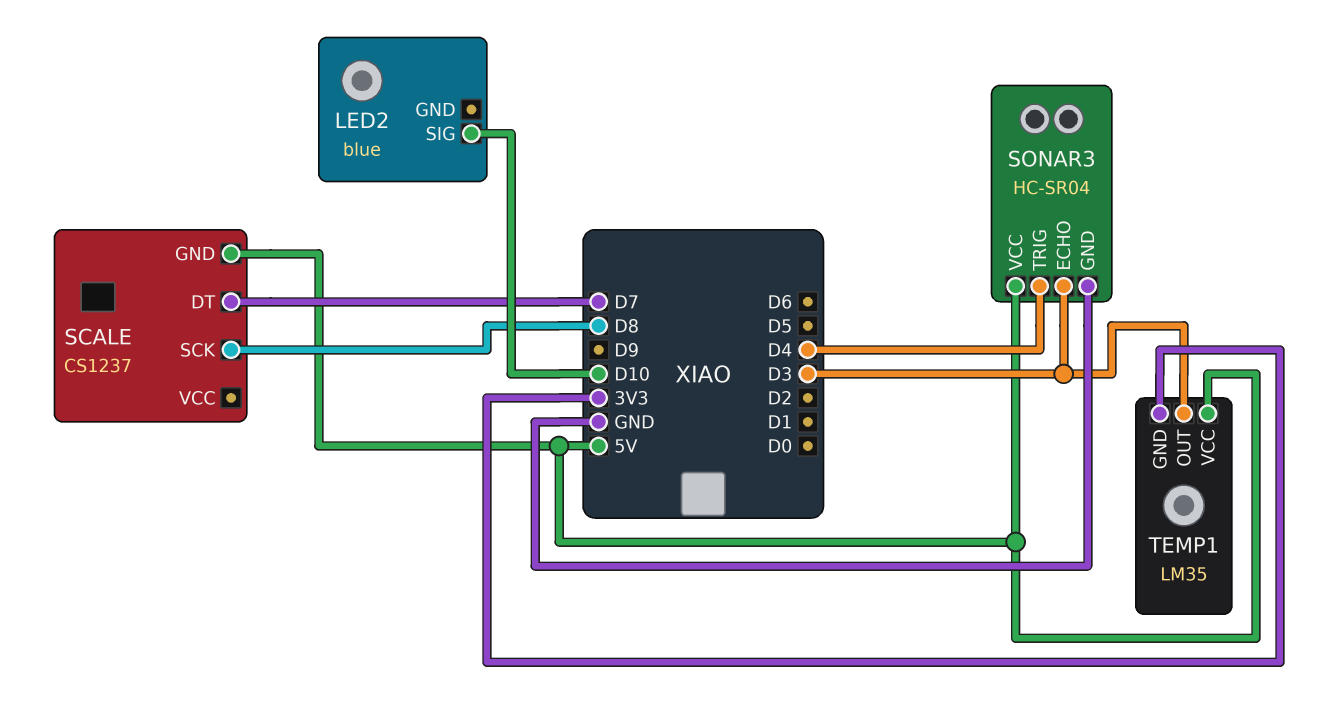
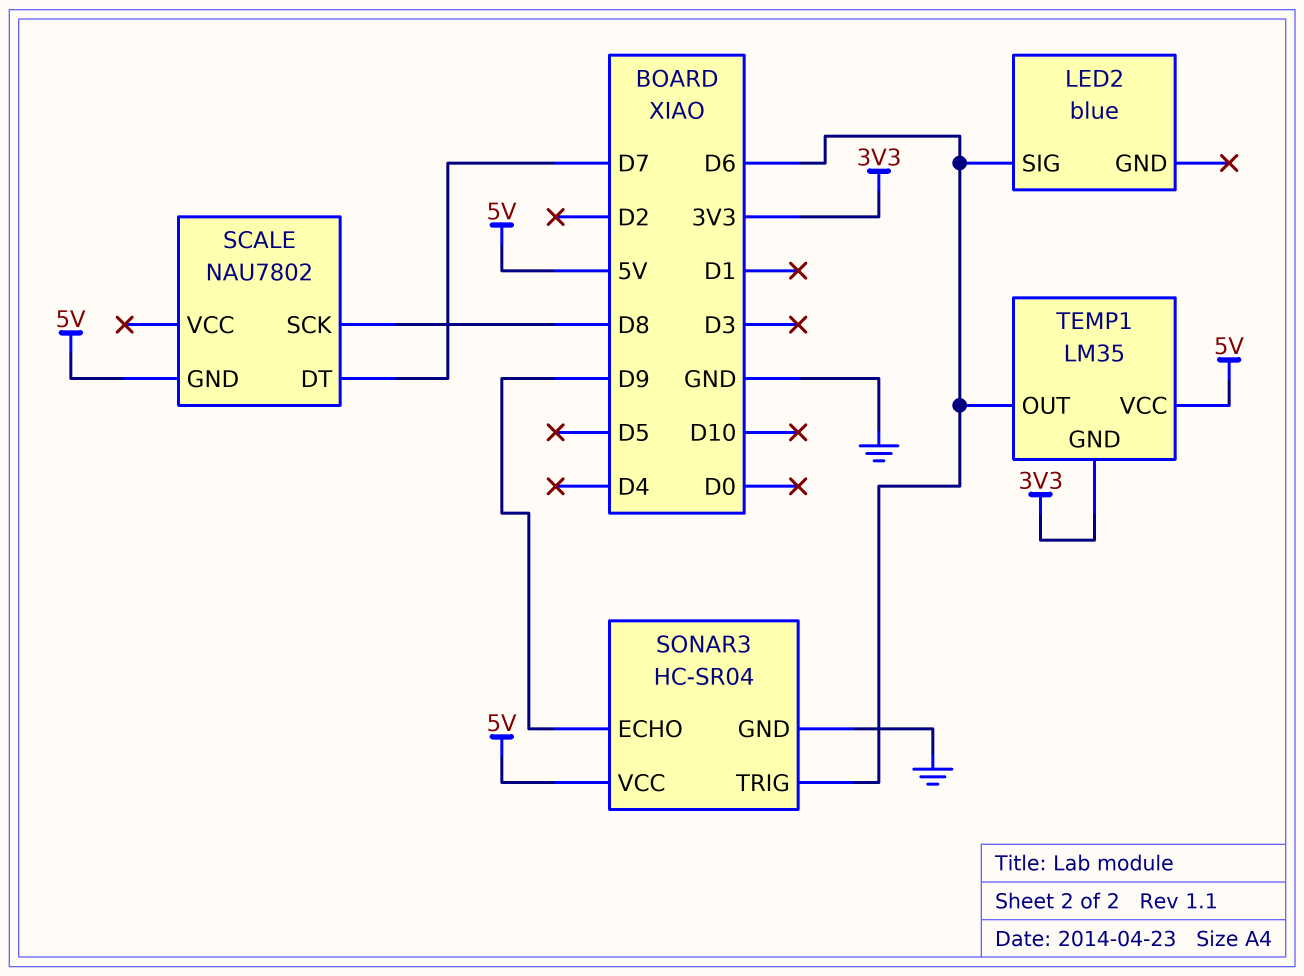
LED2 pin SIG: D10 -> D6
SCALE: CS1237 -> NAU7802
SONAR3 pin ECHO: D3 -> D9
SONAR3 pin TRIG: D4 -> D6
TEMP1 pin OUT: D3 -> D6

